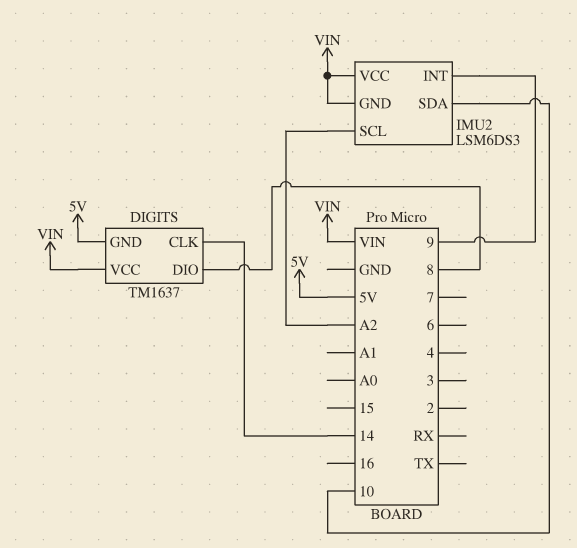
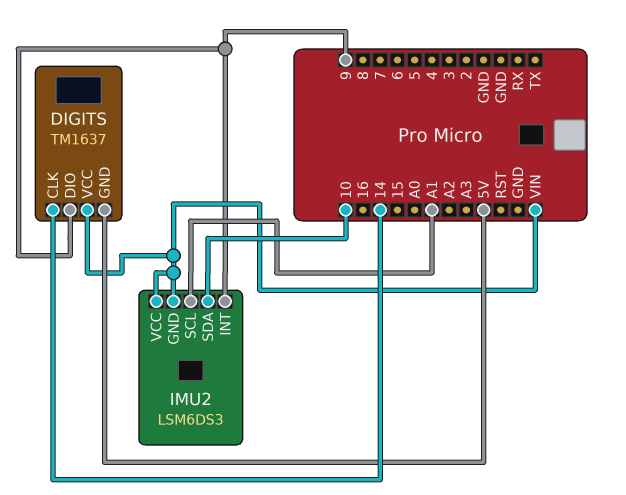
DIGITS pin DIO: 8 -> 9
IMU2 pin SCL: A2 -> A1

